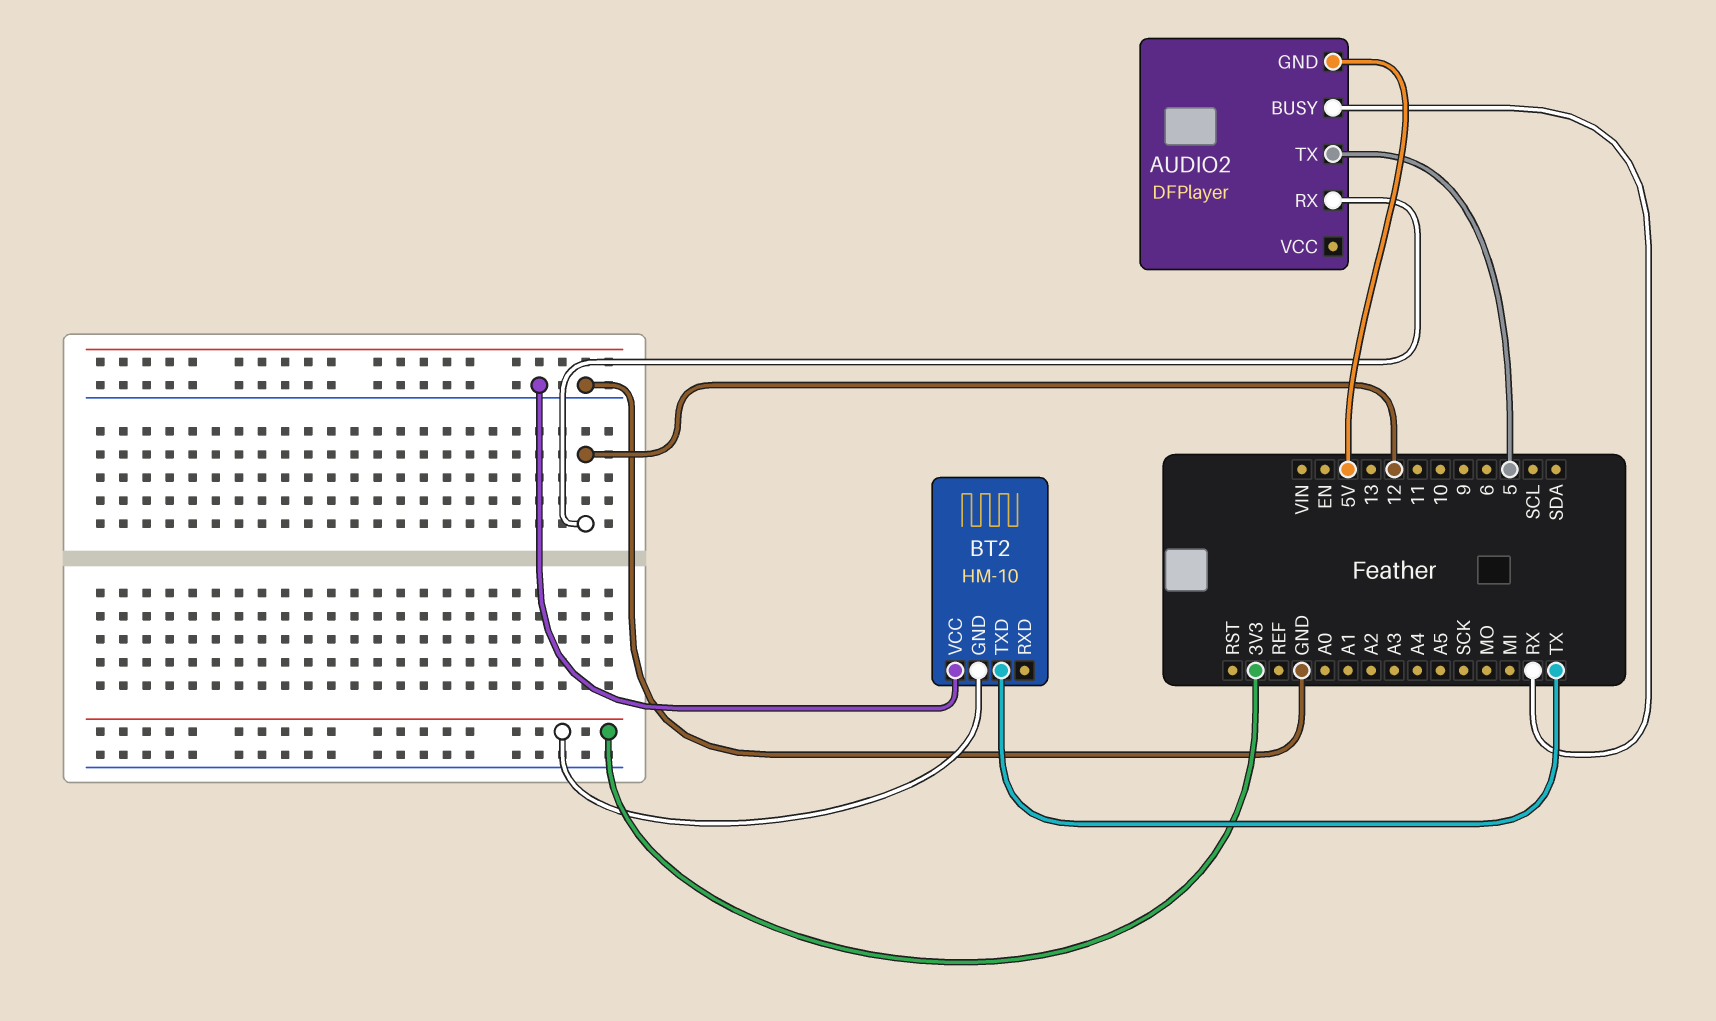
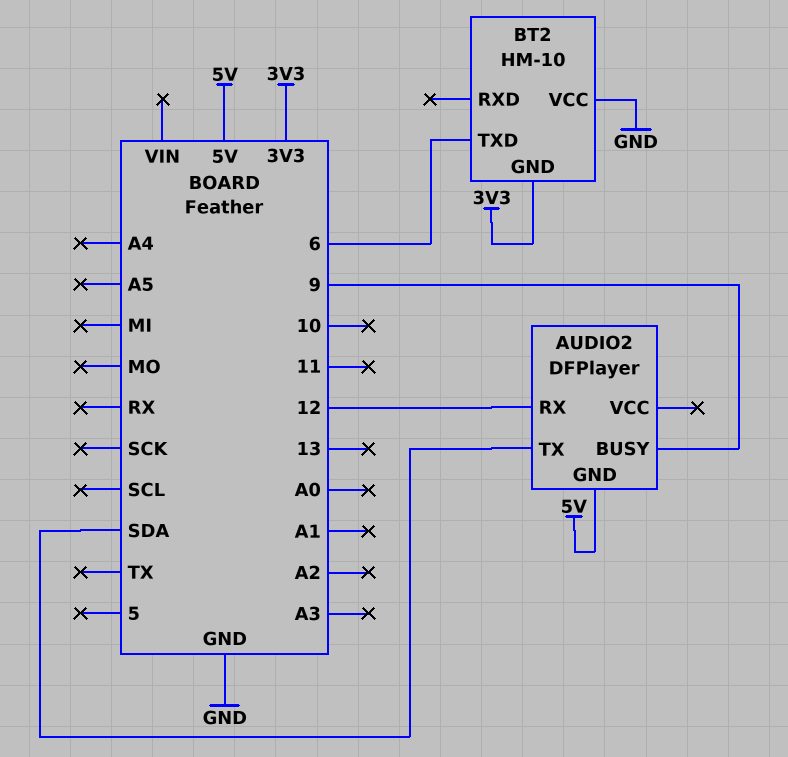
AUDIO2 pin BUSY: RX -> 9
AUDIO2 pin TX: 5 -> SDA
BT2 pin TXD: TX -> 6

